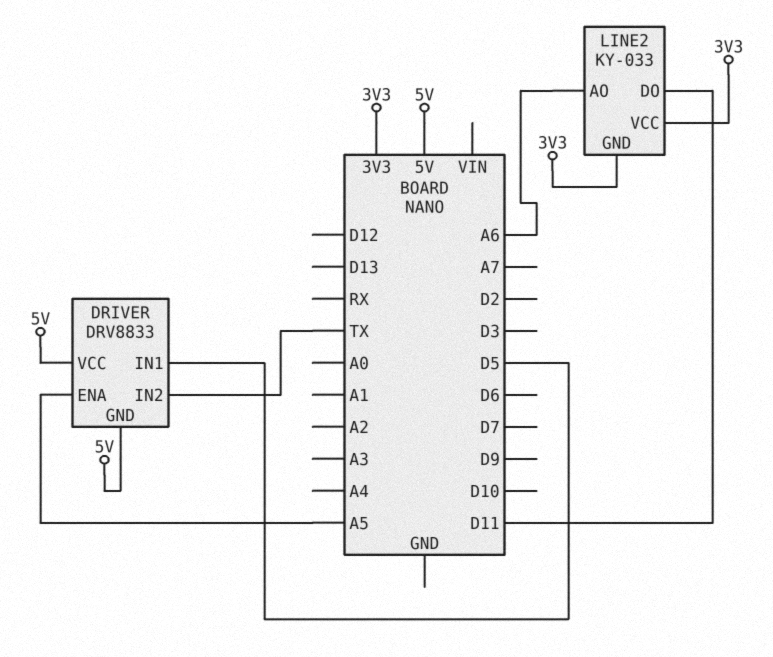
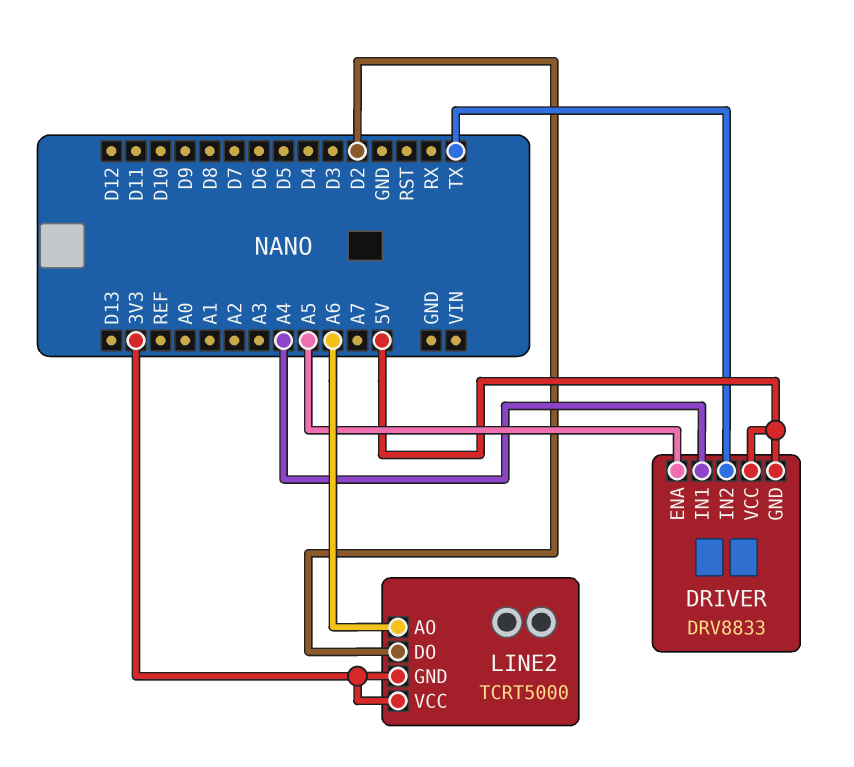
DRIVER pin IN1: D5 -> A4
LINE2: KY-033 -> TCRT5000
LINE2 pin DO: D11 -> D2

